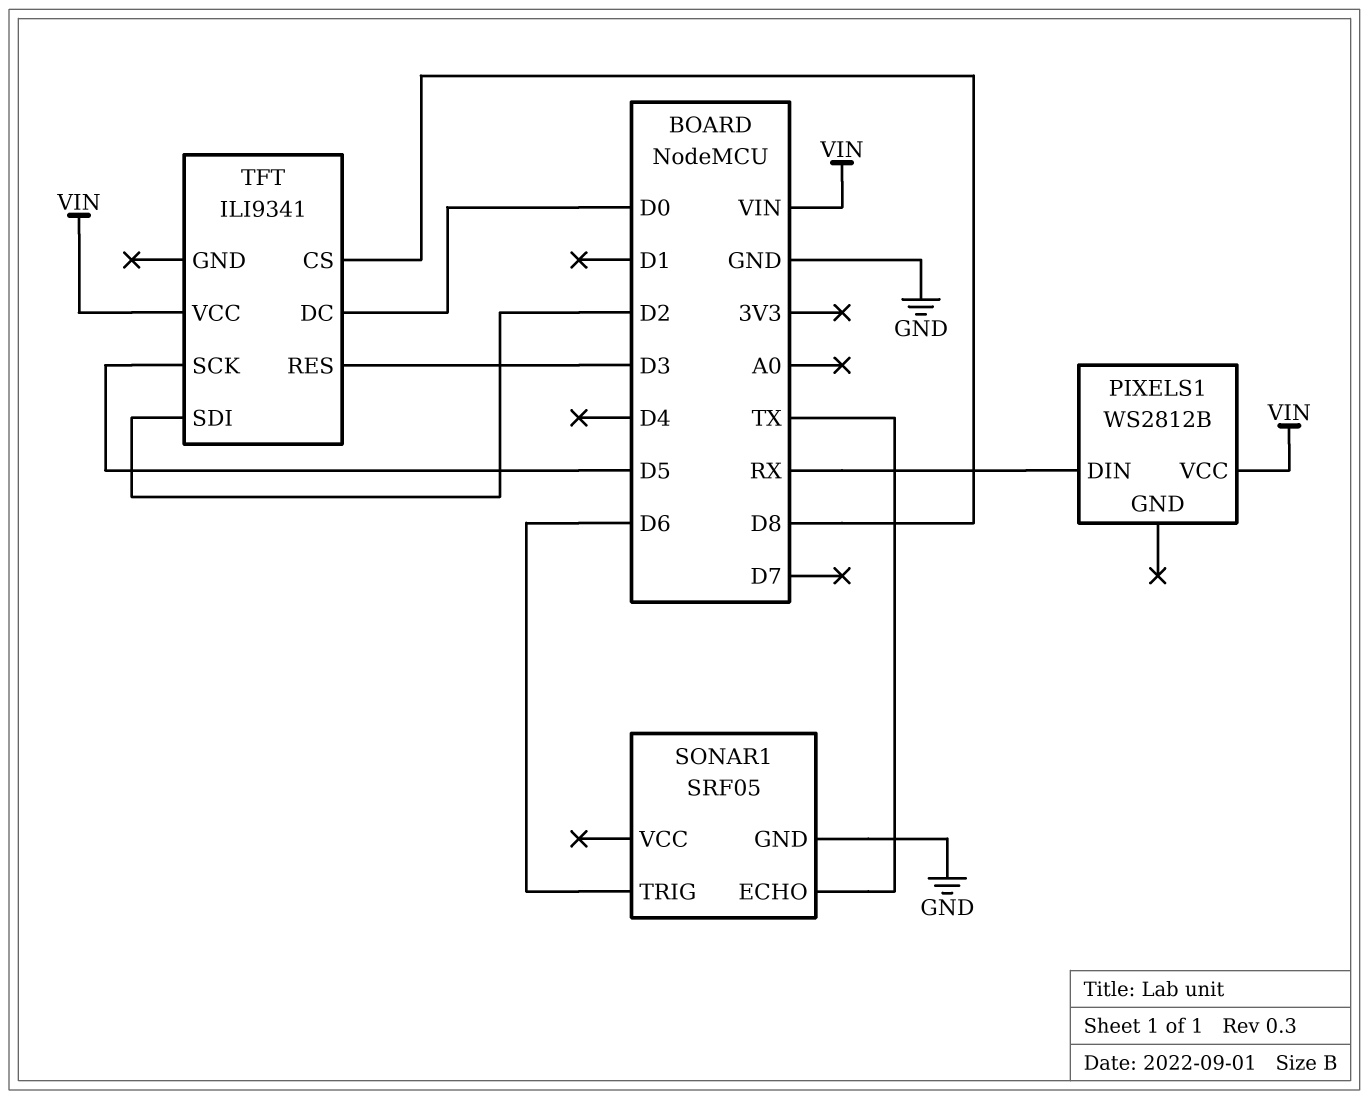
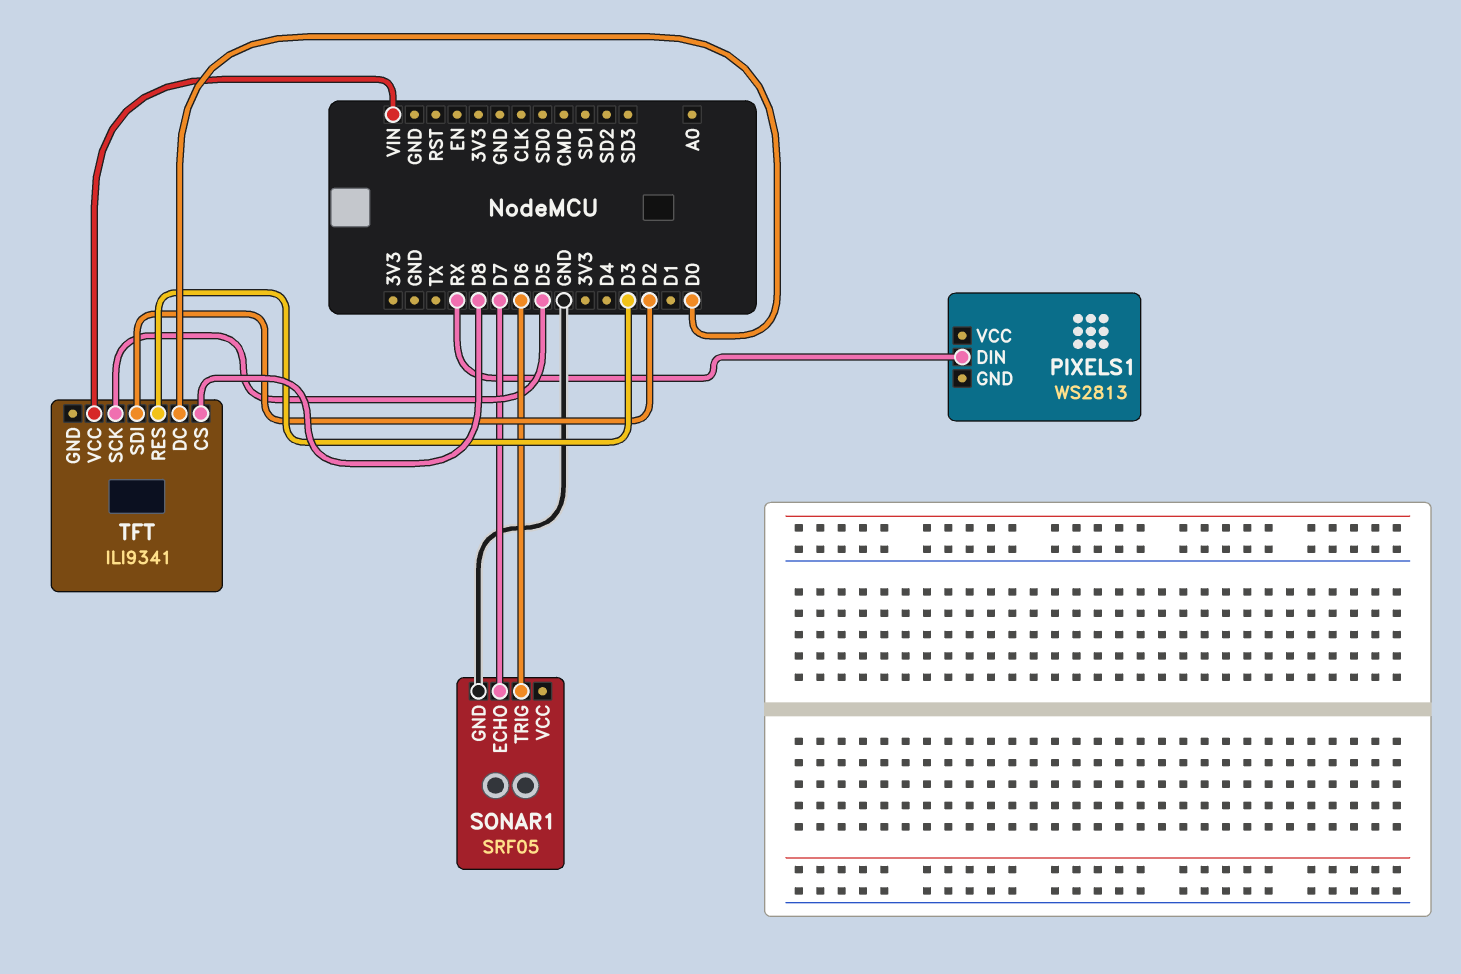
PIXELS1: WS2812B -> WS2813
PIXELS1 pin VCC: VIN -> none
SONAR1 pin ECHO: TX -> D7

